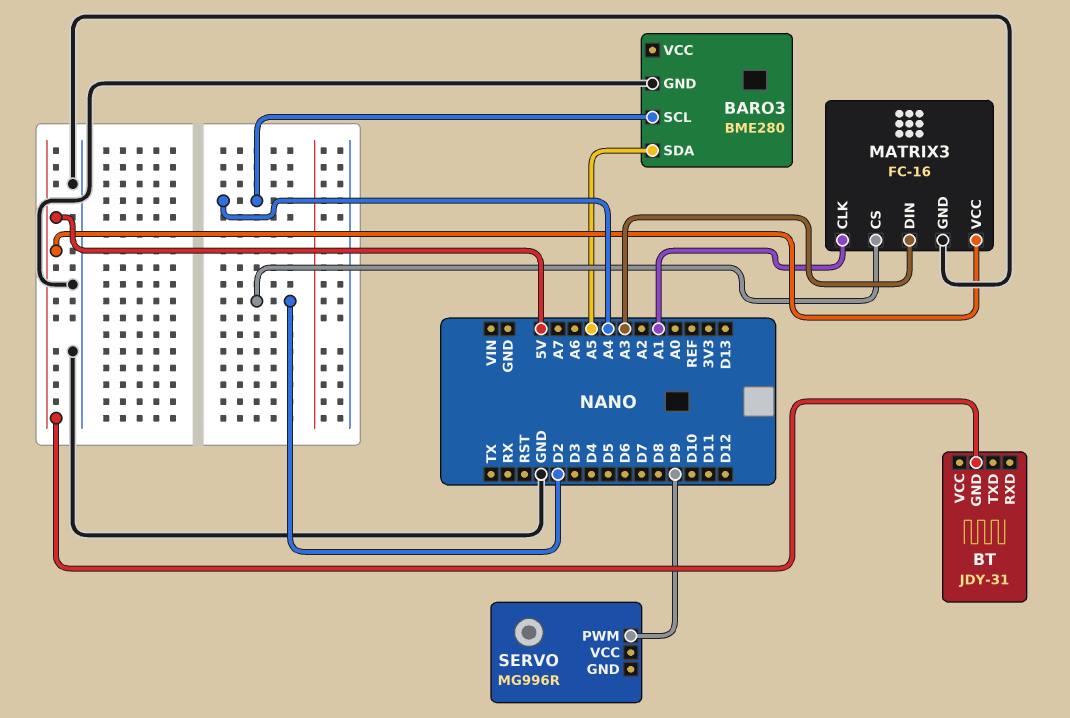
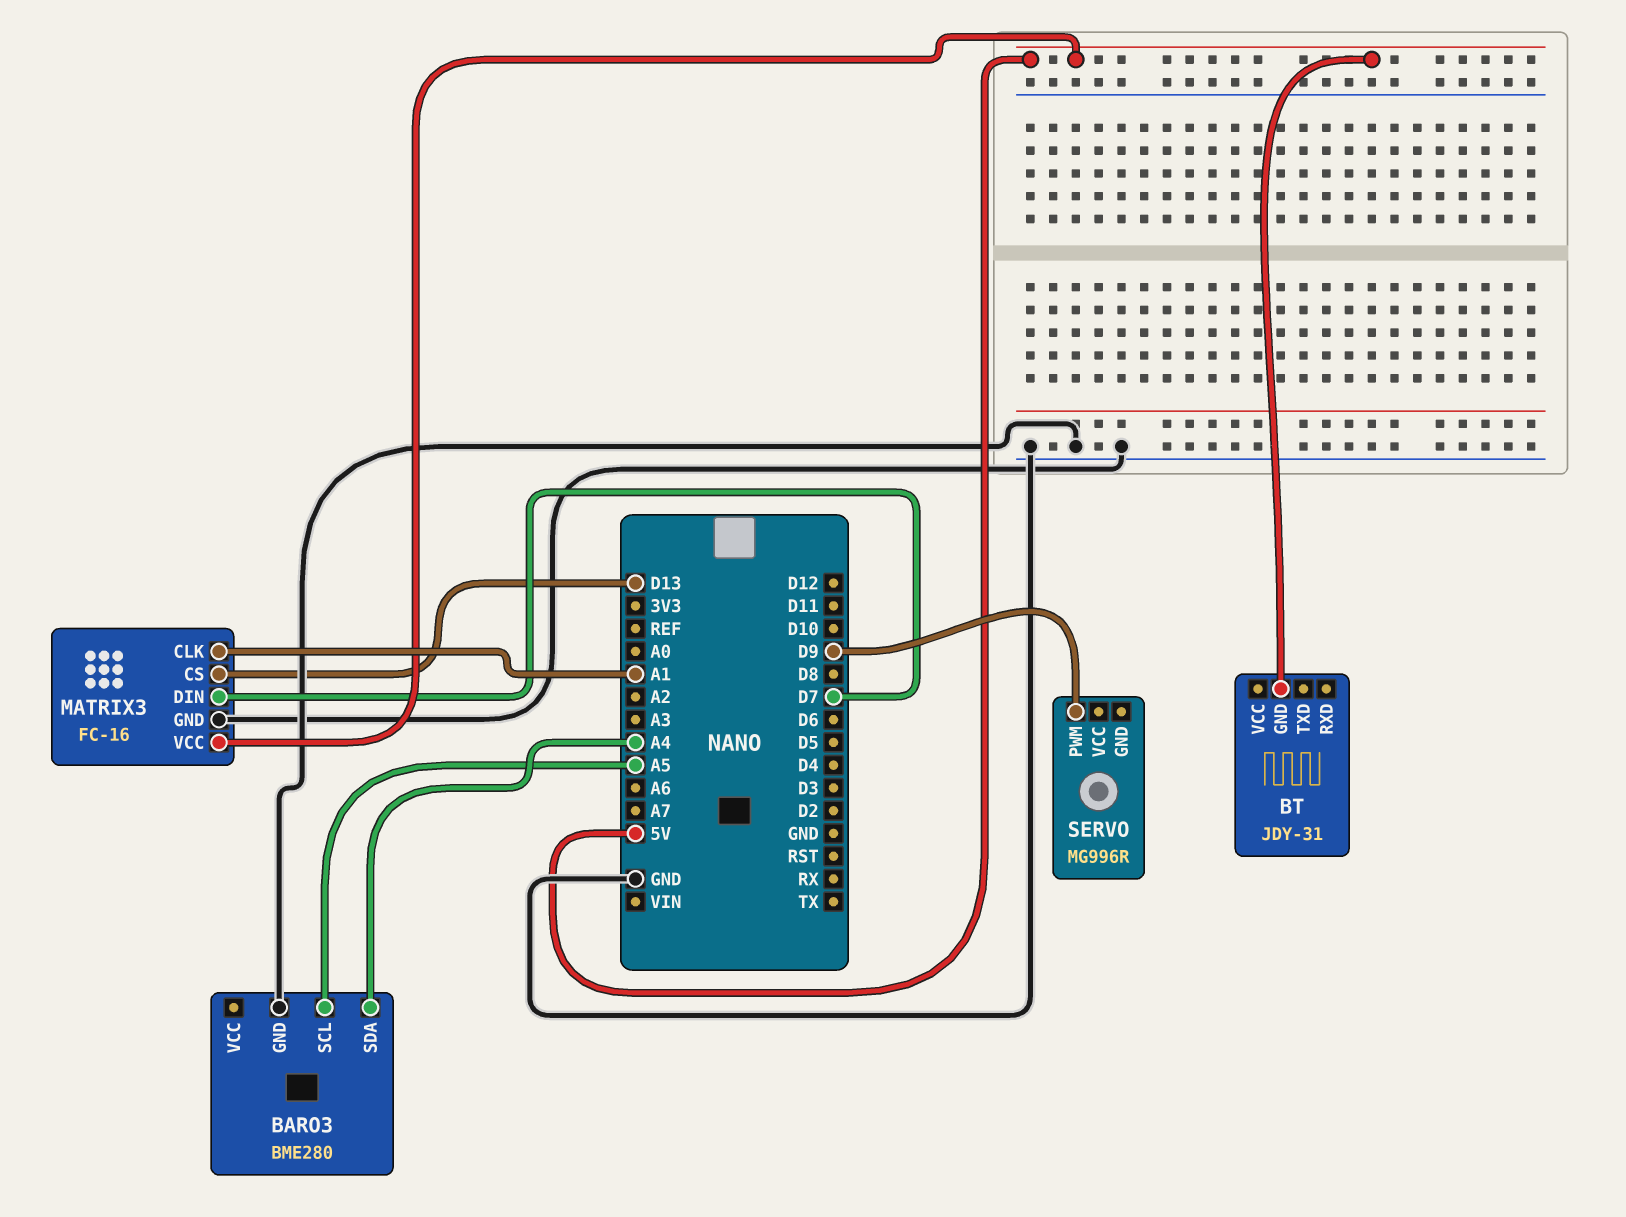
BARO3 pin SCL: A4 -> A5
BARO3 pin SDA: A5 -> A4
MATRIX3 pin CS: D2 -> D13
MATRIX3 pin DIN: A3 -> D7

